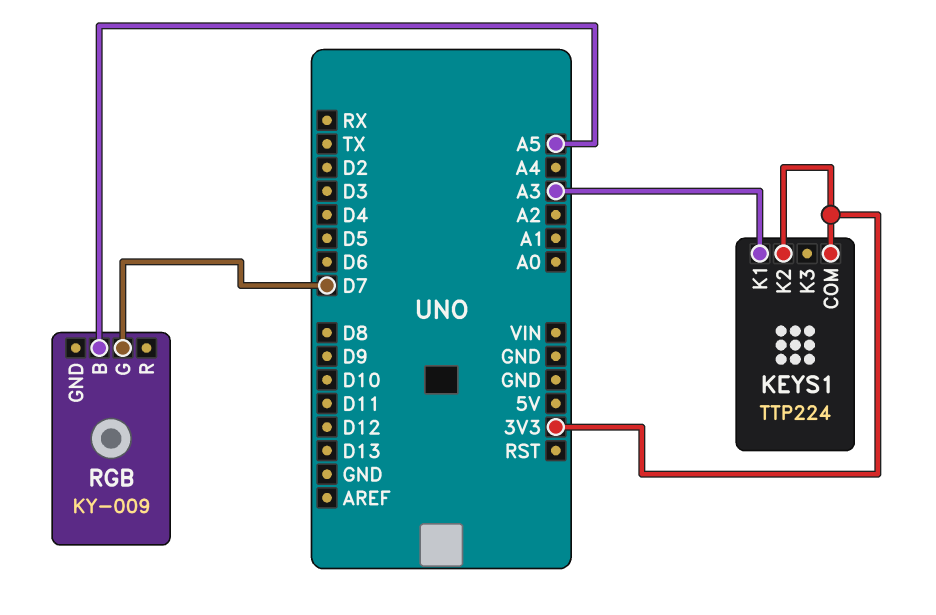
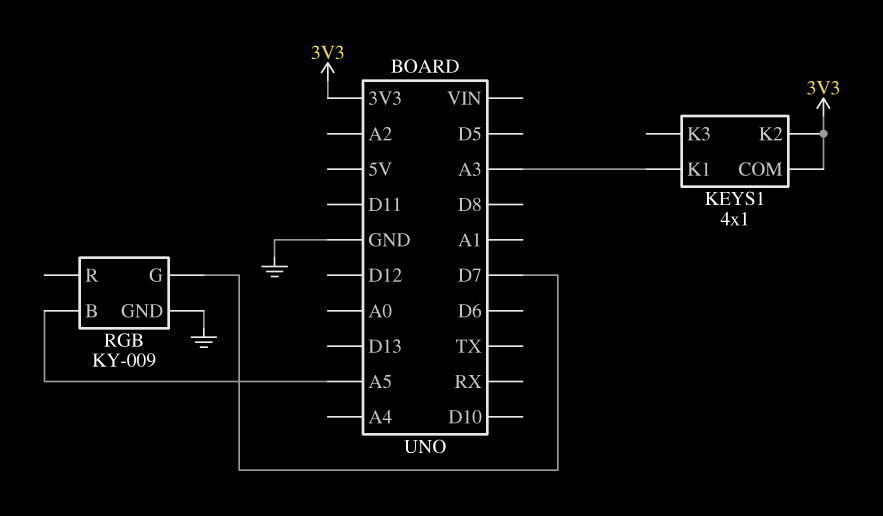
KEYS1: TTP224 -> 4x1
RGB pin GND: none -> GND

